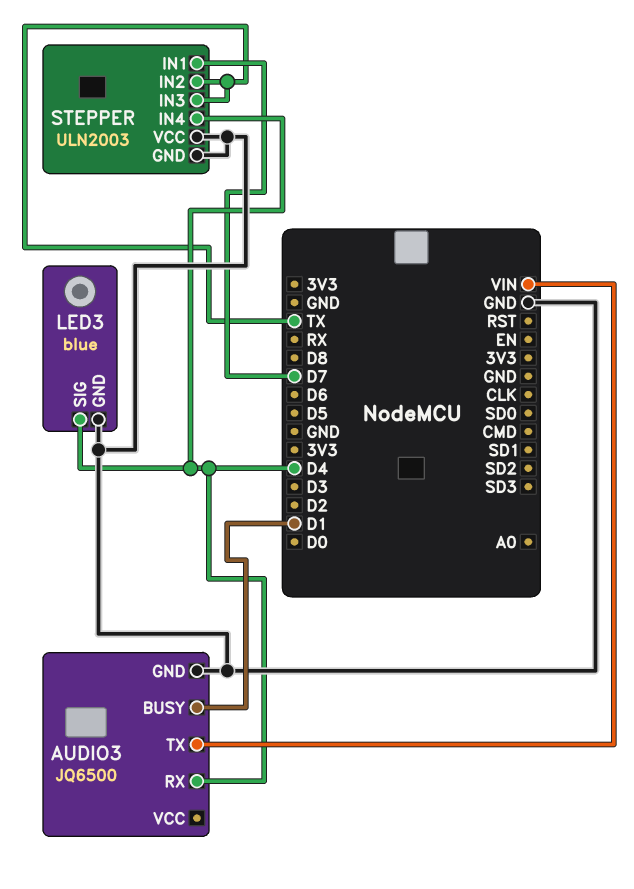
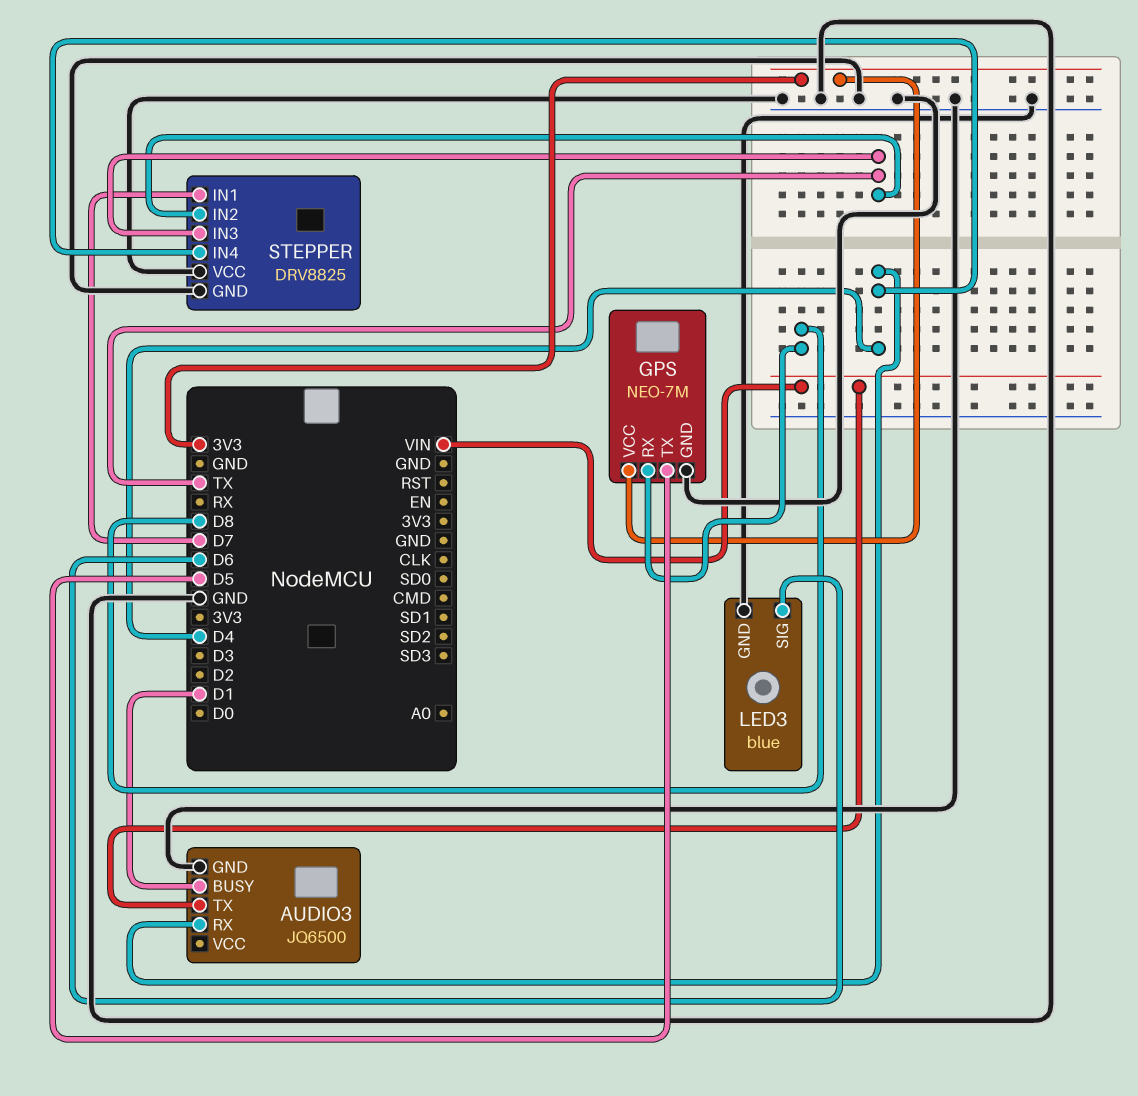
GPS: none -> NEO-7M
GPS pin GND: none -> GND
GPS pin RX: none -> D8
GPS pin TX: none -> D5
GPS pin VCC: none -> 3V3
LED3 pin SIG: D4 -> D6
STEPPER: ULN2003 -> DRV8825

